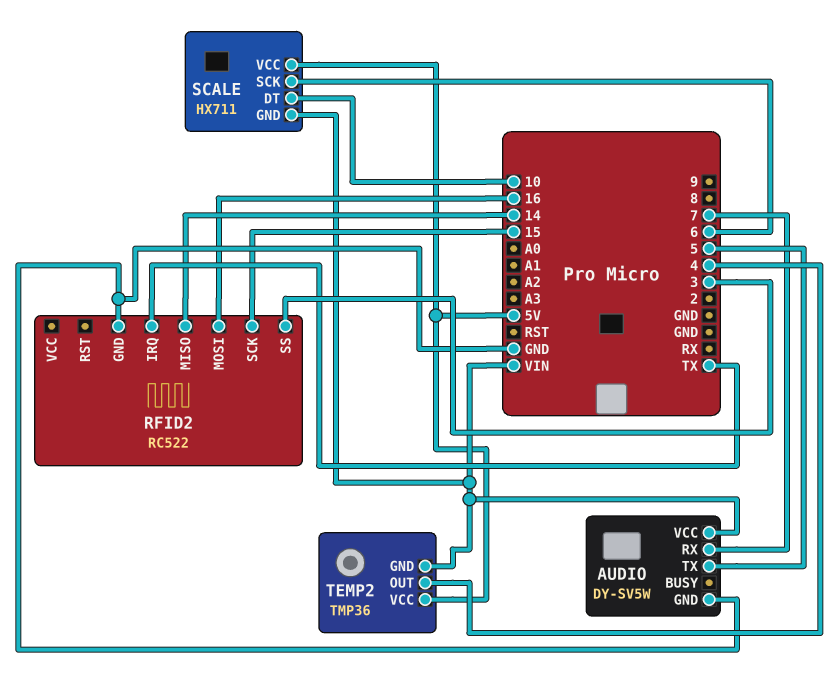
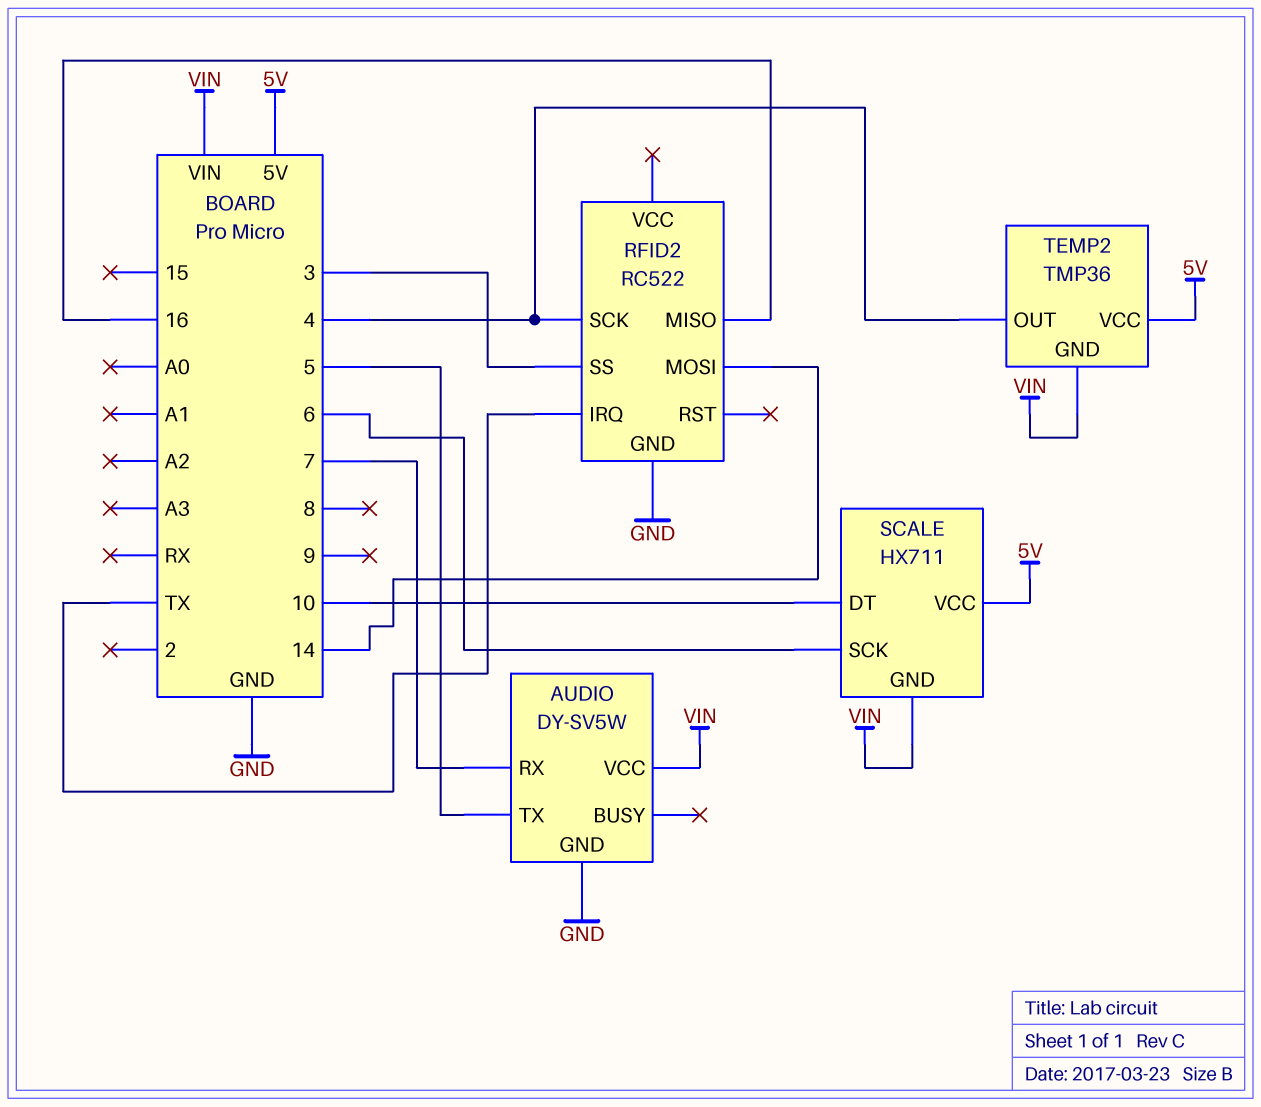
RFID2 pin MISO: 14 -> 16
RFID2 pin MOSI: 16 -> 14
RFID2 pin SCK: 15 -> 4

